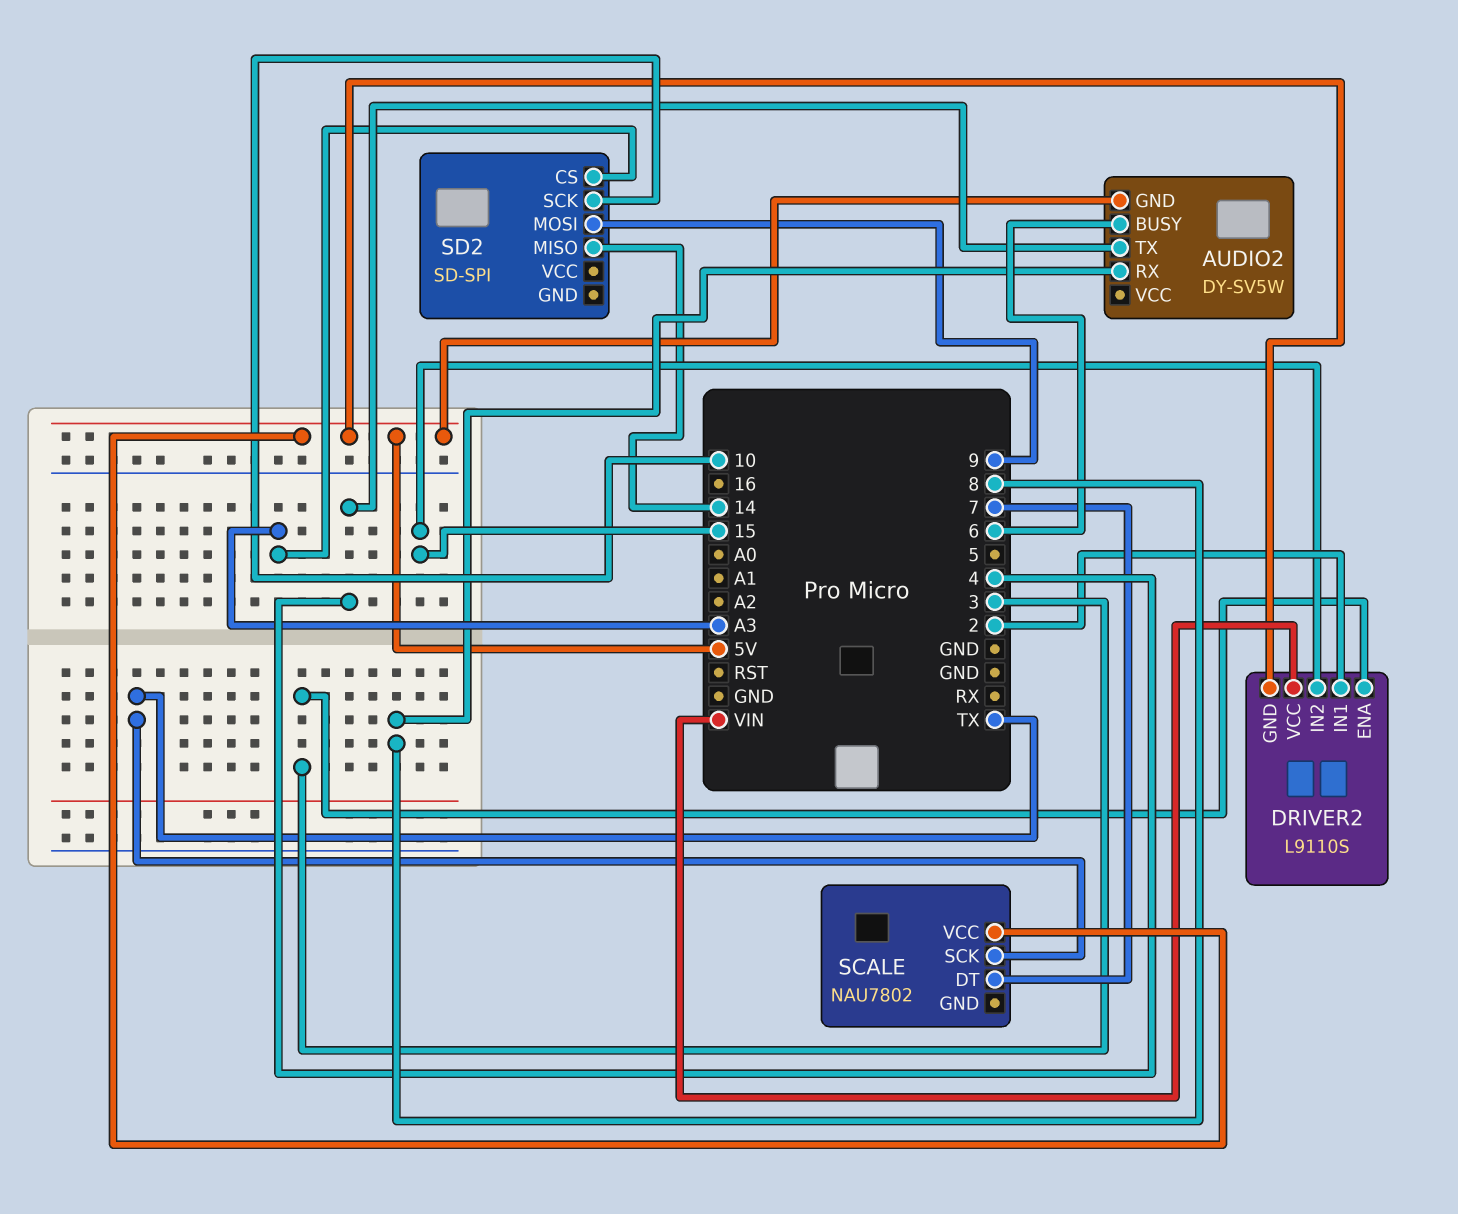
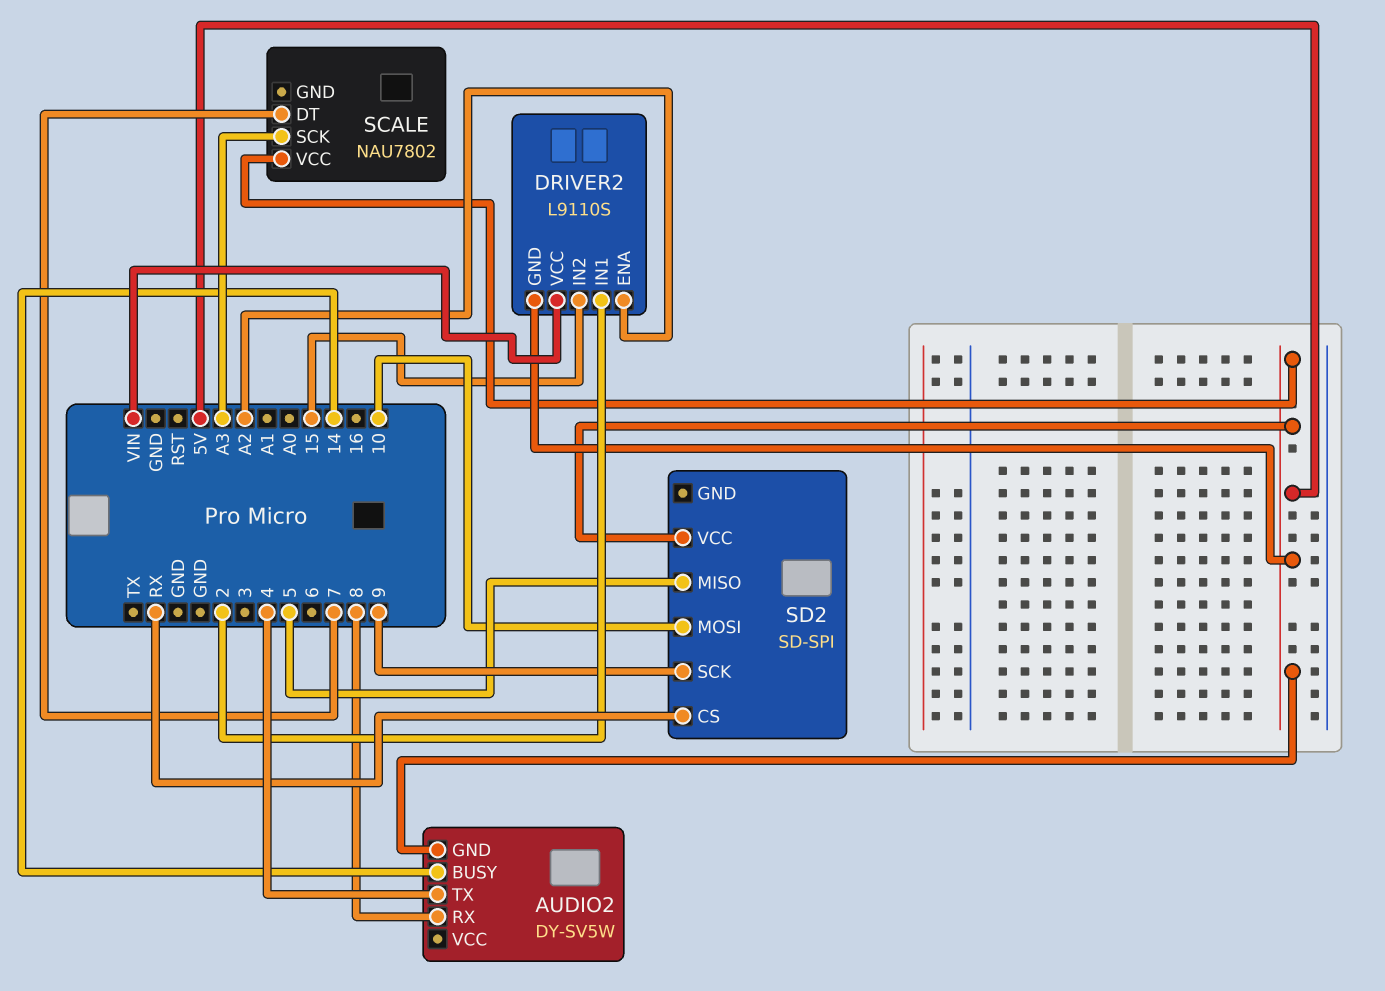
AUDIO2 pin BUSY: 6 -> 14
DRIVER2 pin ENA: 3 -> A2
SCALE pin SCK: TX -> A3
SD2 pin CS: A3 -> RX
SD2 pin MISO: 14 -> 5
SD2 pin MOSI: 9 -> 10
SD2 pin SCK: 10 -> 9
SD2 pin VCC: none -> 5V

